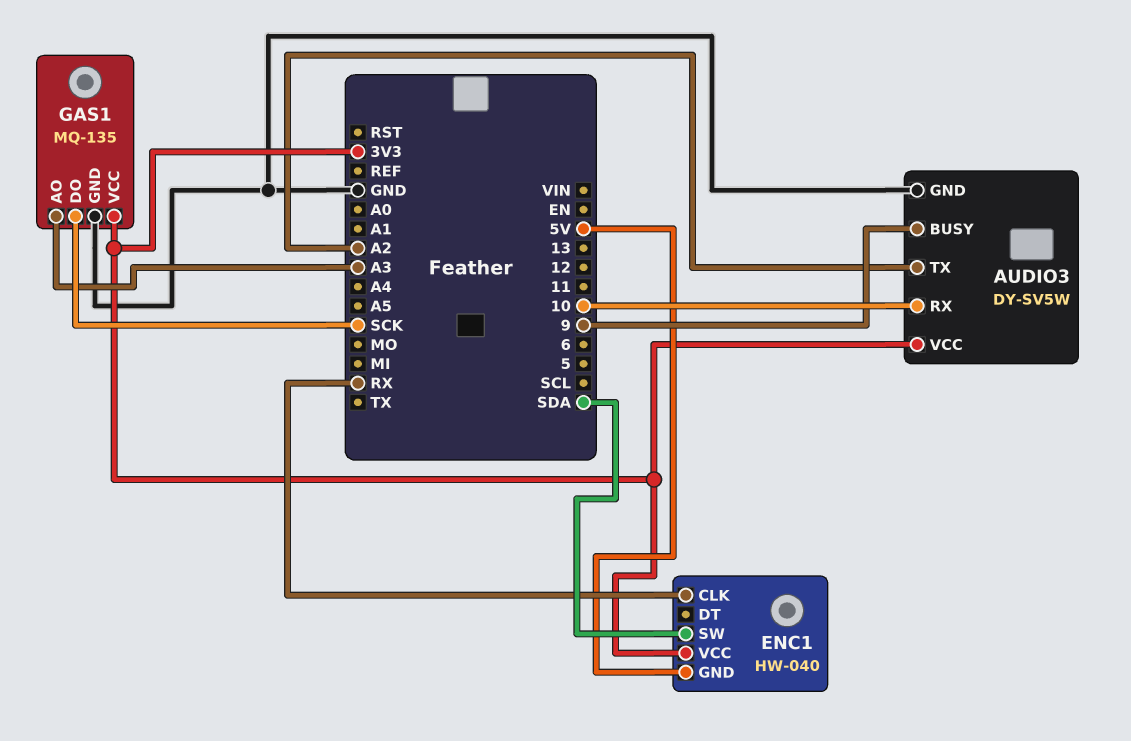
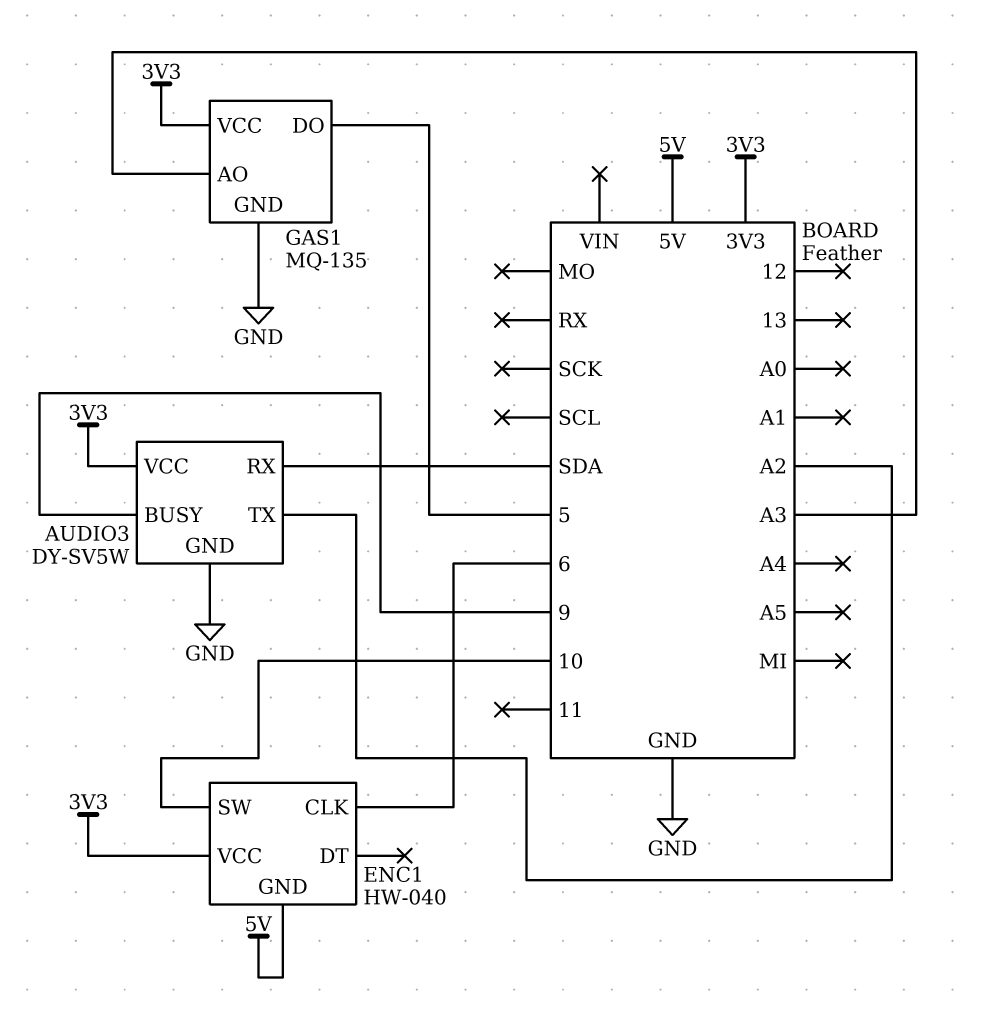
AUDIO3 pin RX: 10 -> SDA
ENC1 pin CLK: RX -> 6
ENC1 pin SW: SDA -> 10
GAS1 pin DO: SCK -> 5

